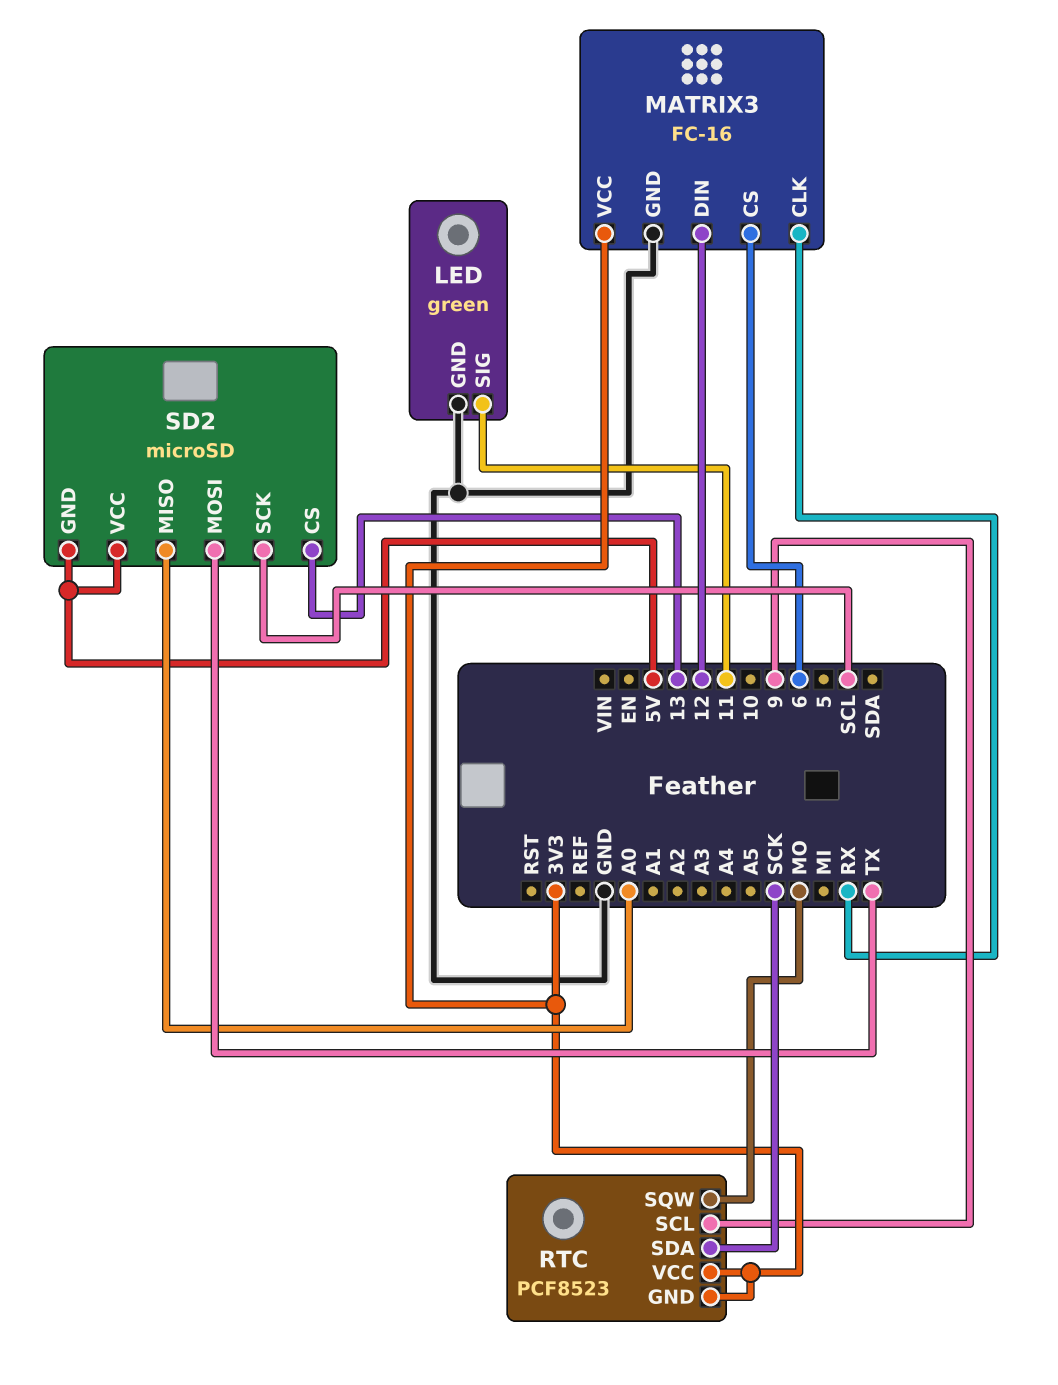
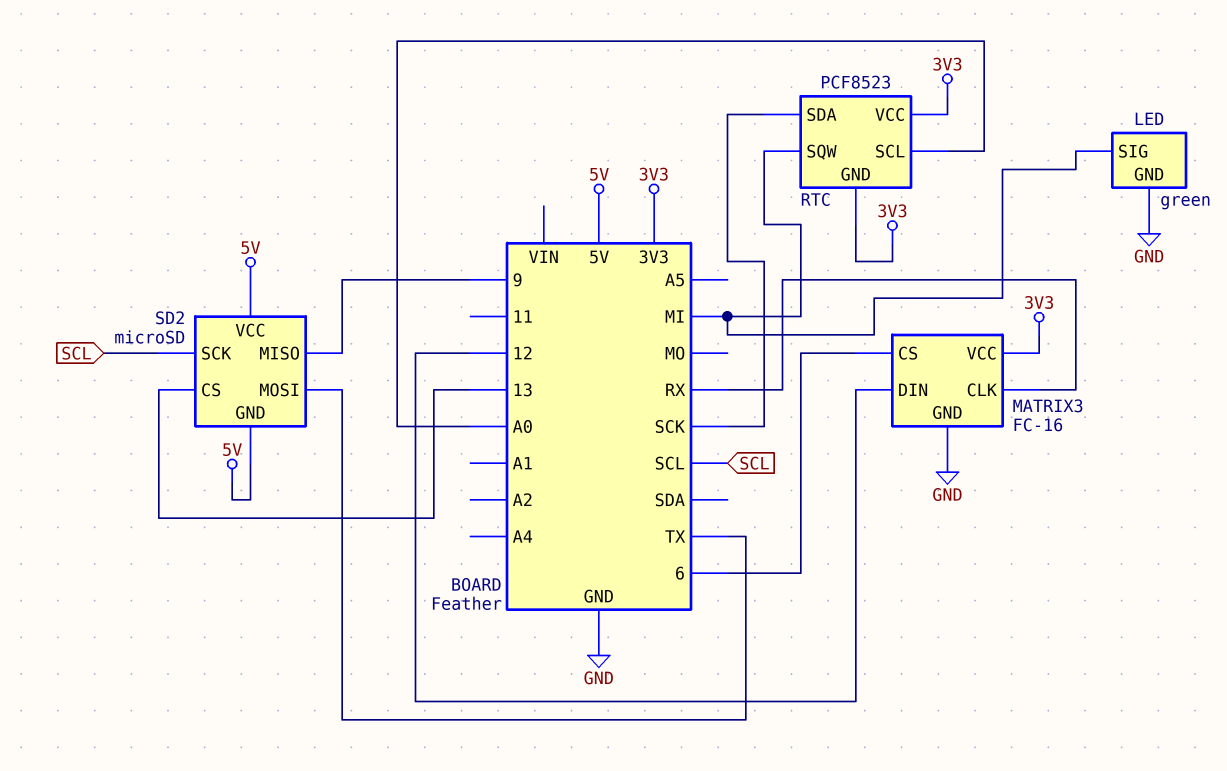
LED pin SIG: 11 -> MI
RTC pin SCL: 9 -> A0
RTC pin SQW: MO -> MI
SD2 pin MISO: A0 -> 9

